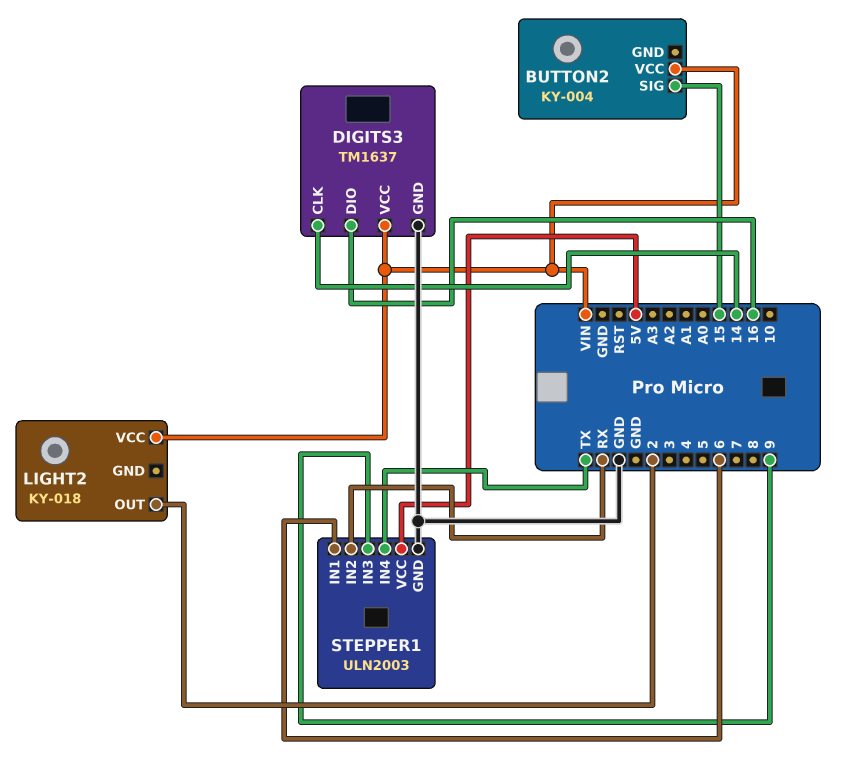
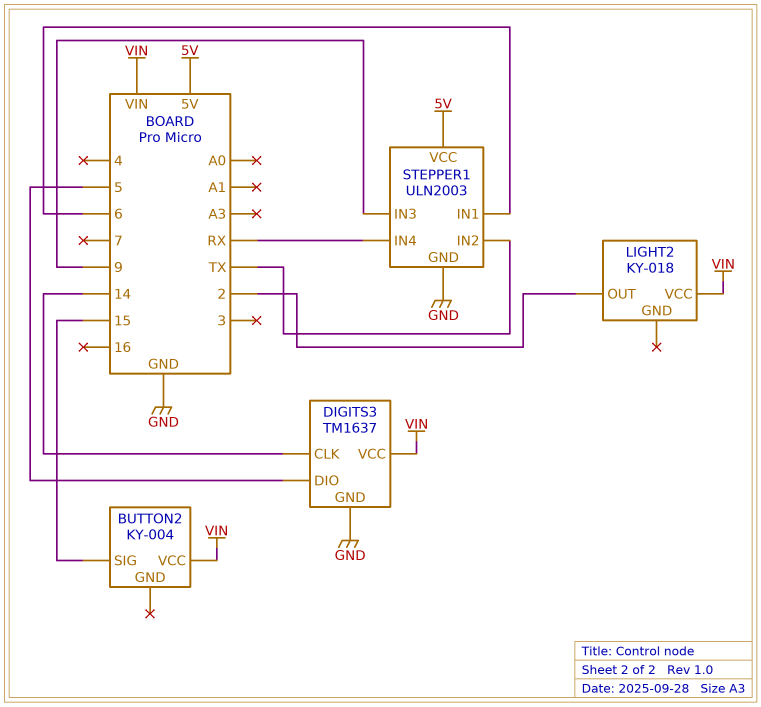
DIGITS3 pin DIO: 16 -> 5
STEPPER1 pin IN2: RX -> TX
STEPPER1 pin IN4: TX -> RX

